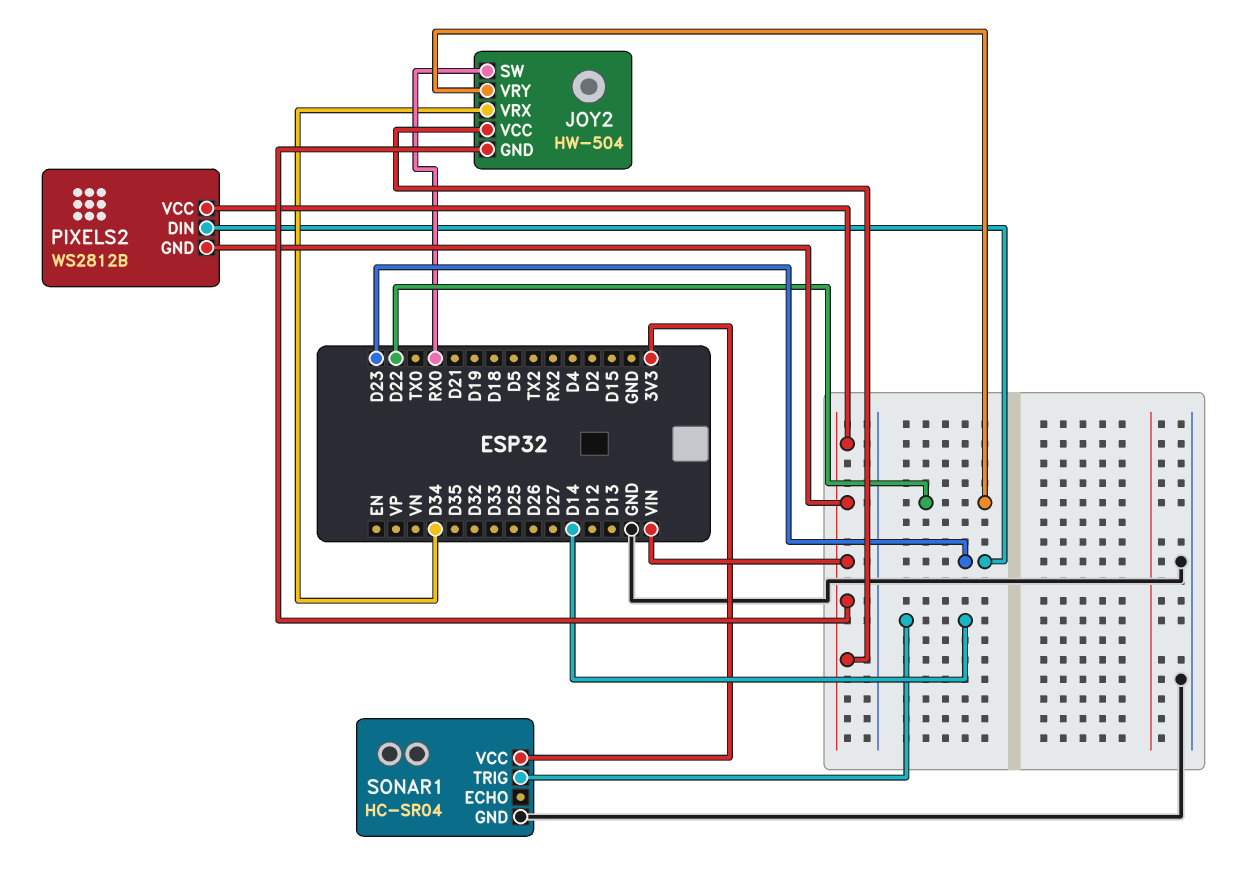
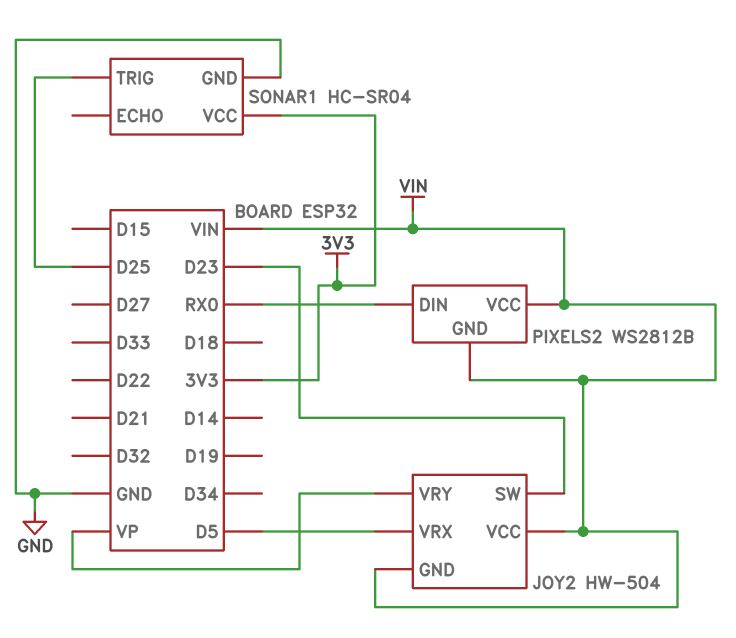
JOY2 pin SW: RX0 -> D23
JOY2 pin VRX: D34 -> D5
JOY2 pin VRY: D22 -> VP
PIXELS2 pin DIN: D23 -> RX0
SONAR1 pin TRIG: D14 -> D25

